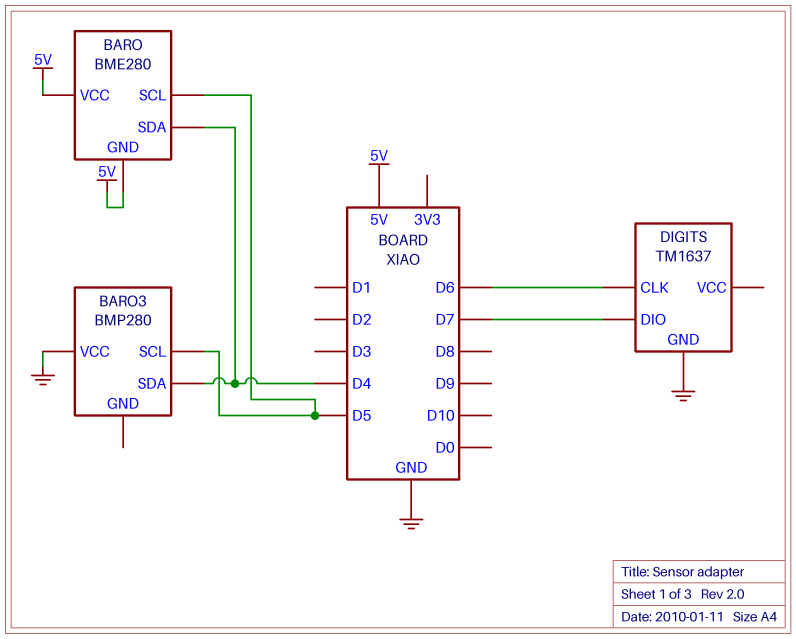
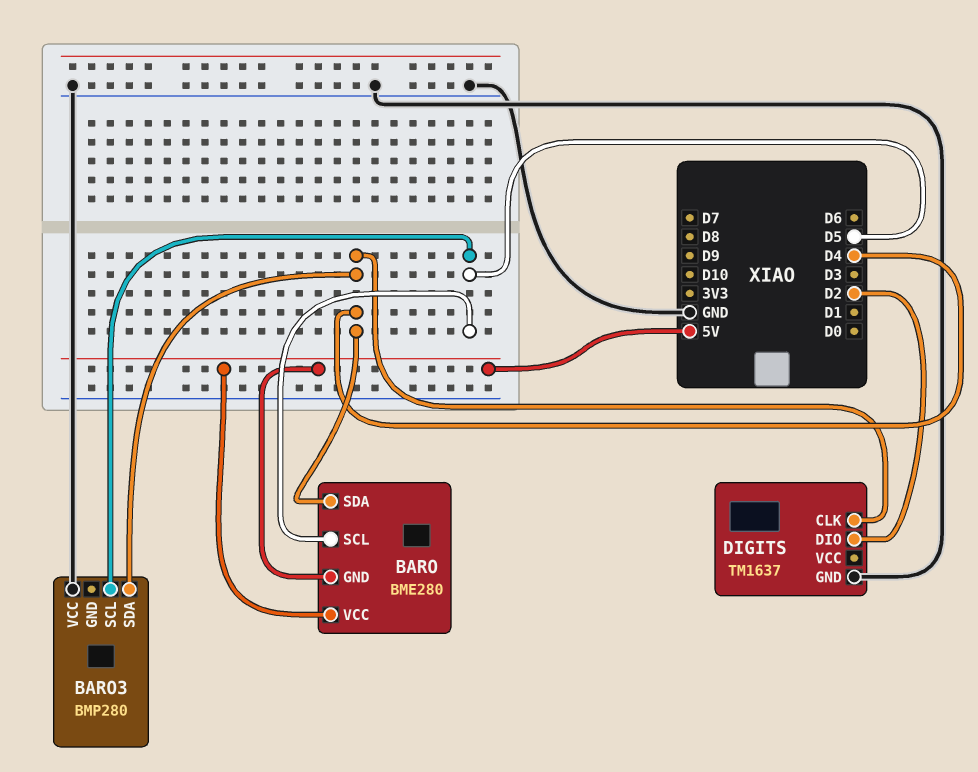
DIGITS pin CLK: D6 -> D4
DIGITS pin DIO: D7 -> D2

